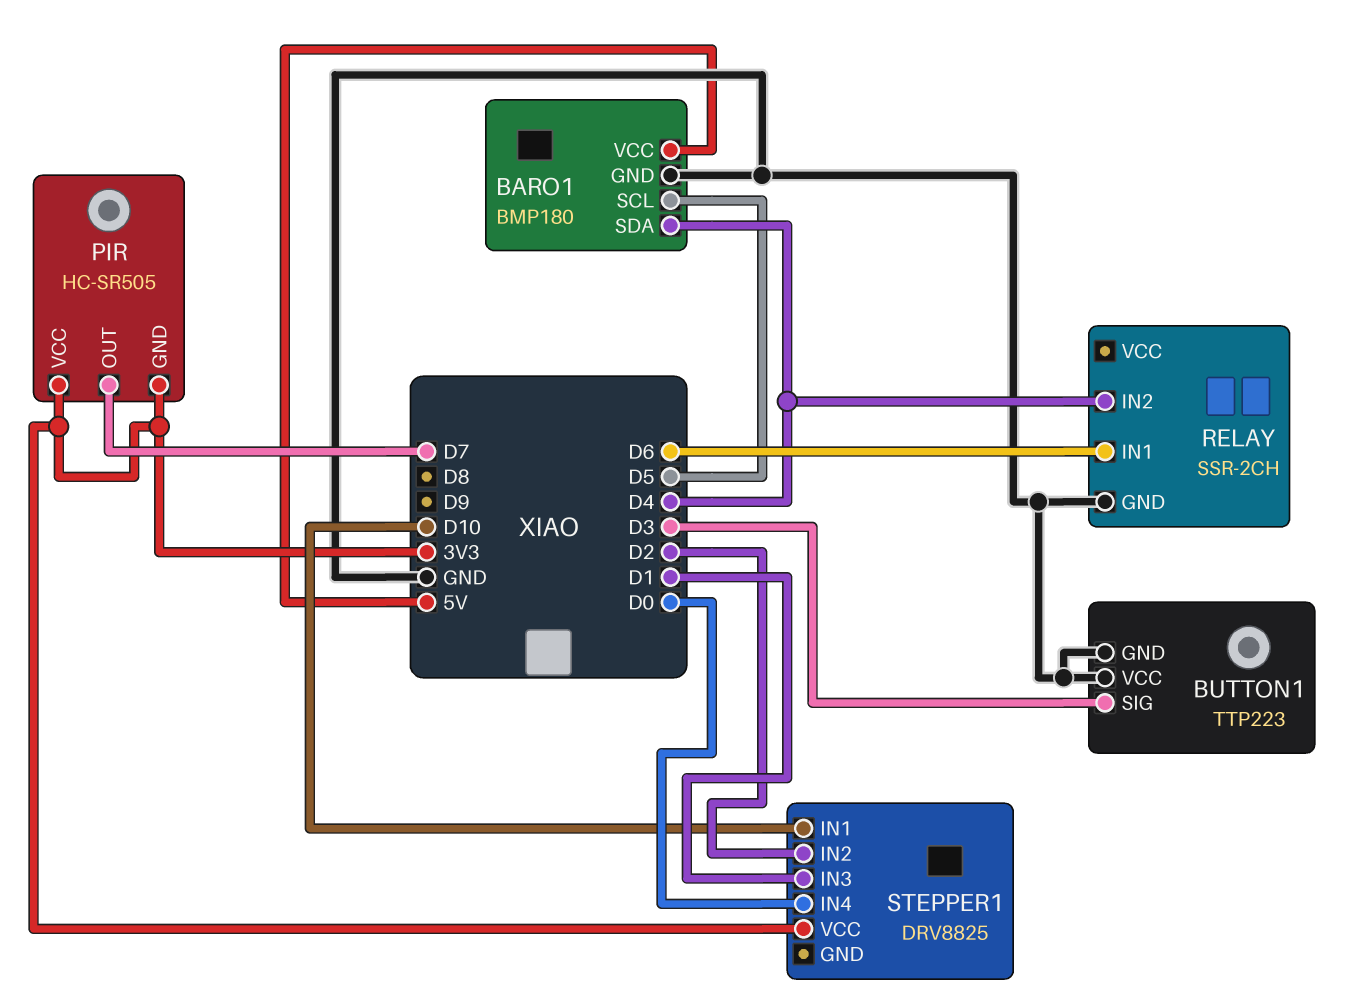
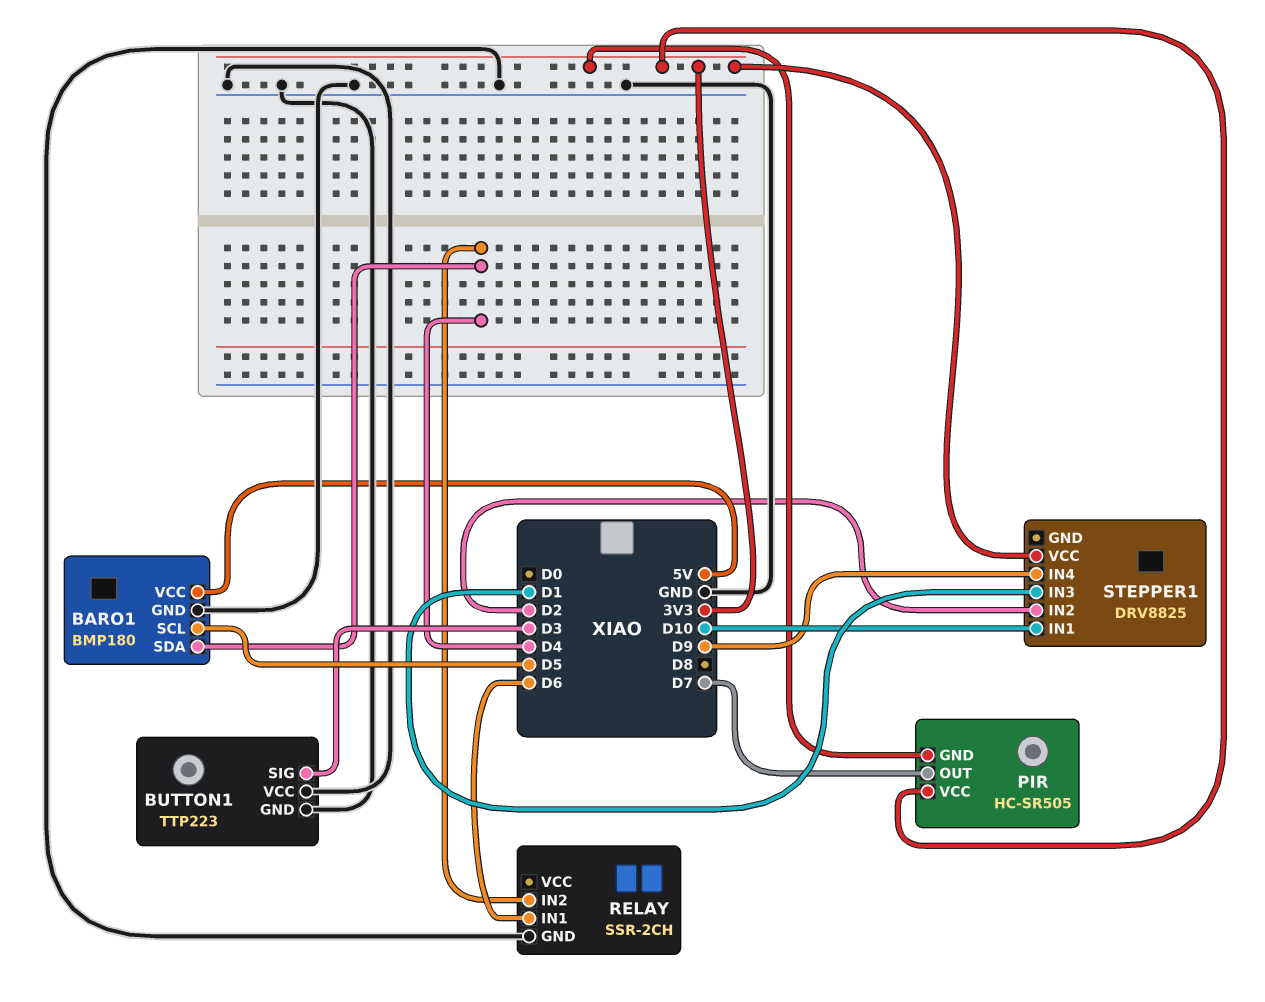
STEPPER1 pin IN4: D0 -> D9

